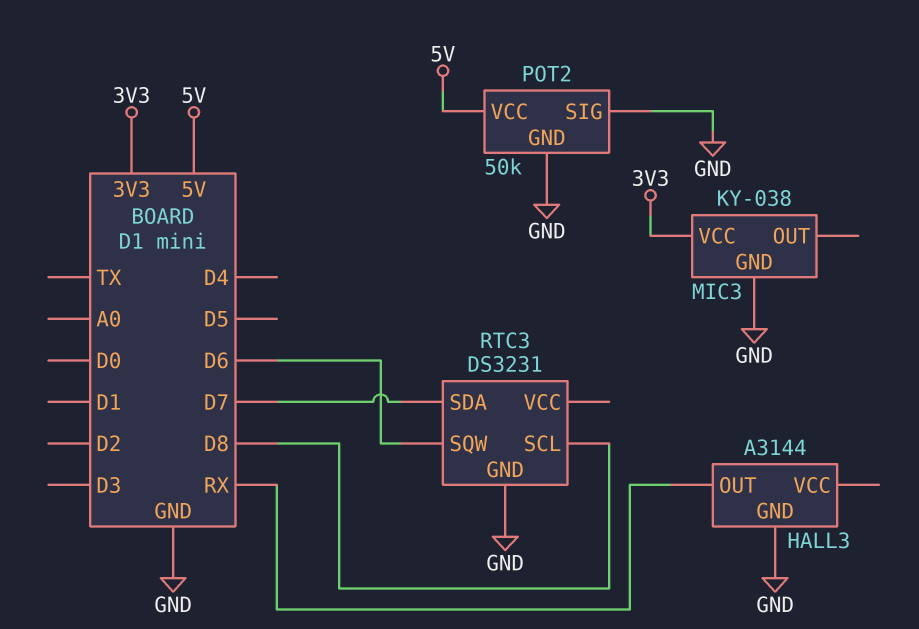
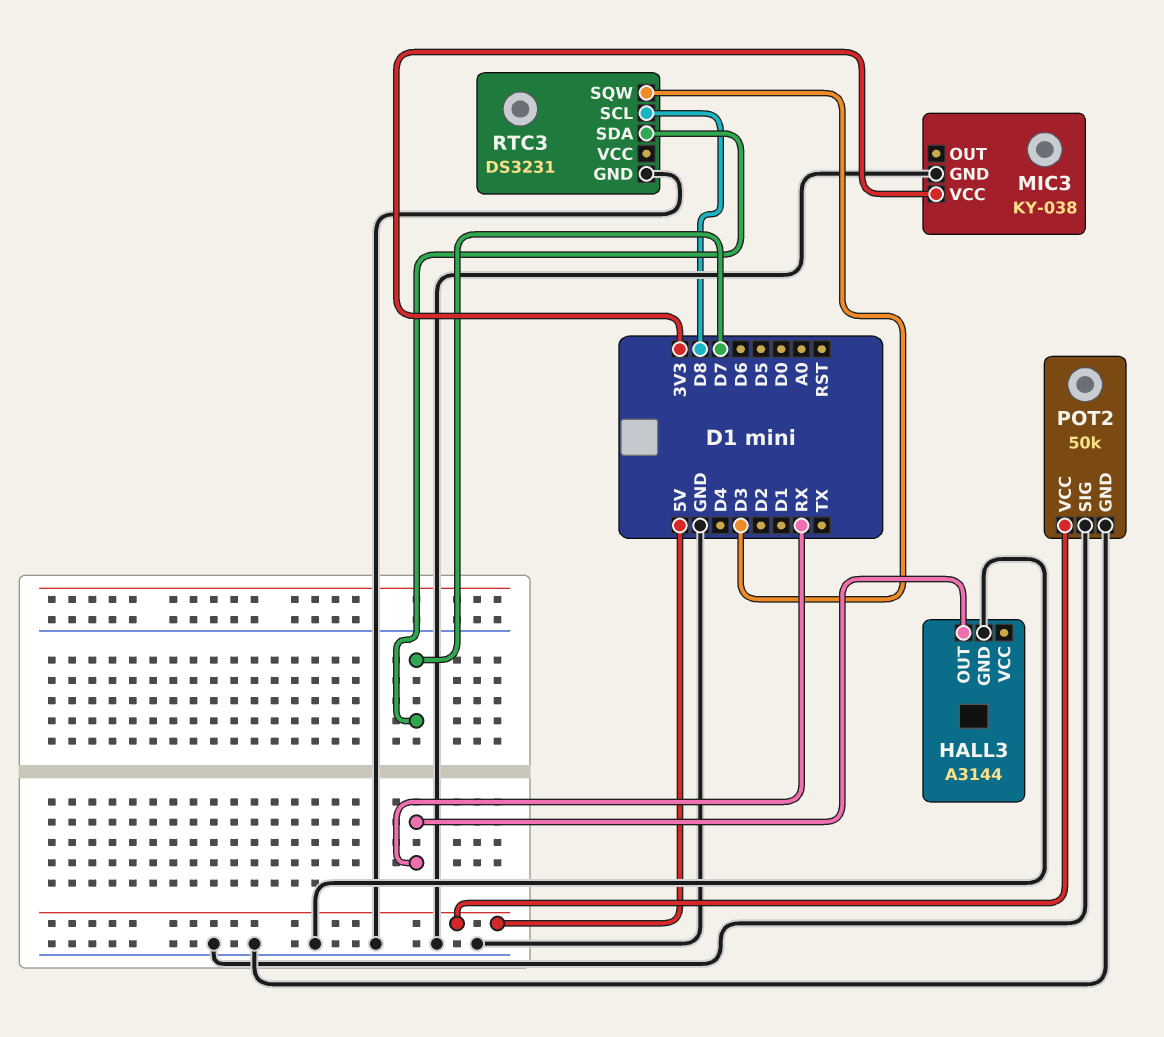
RTC3 pin SQW: D6 -> D3

